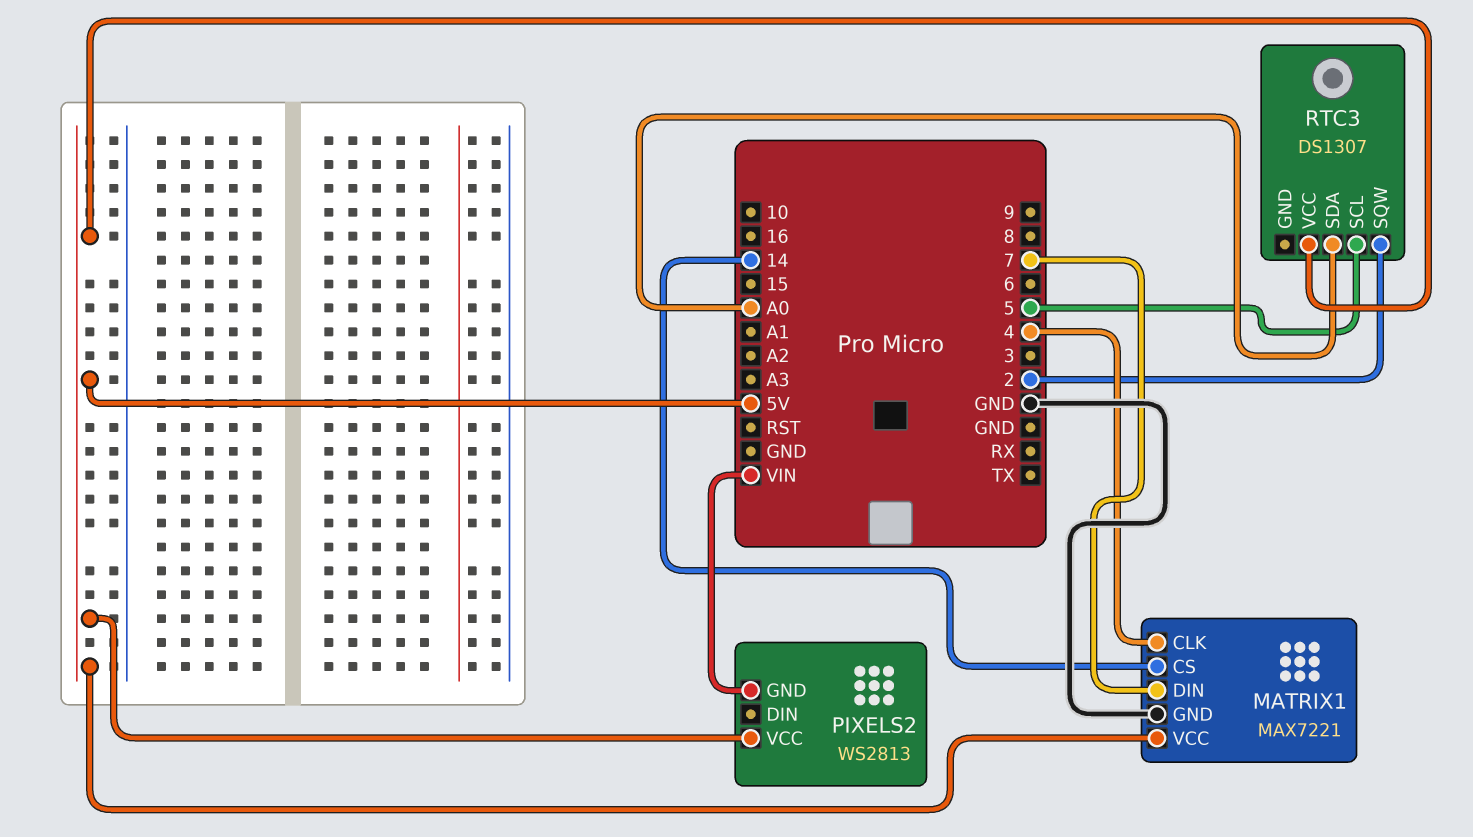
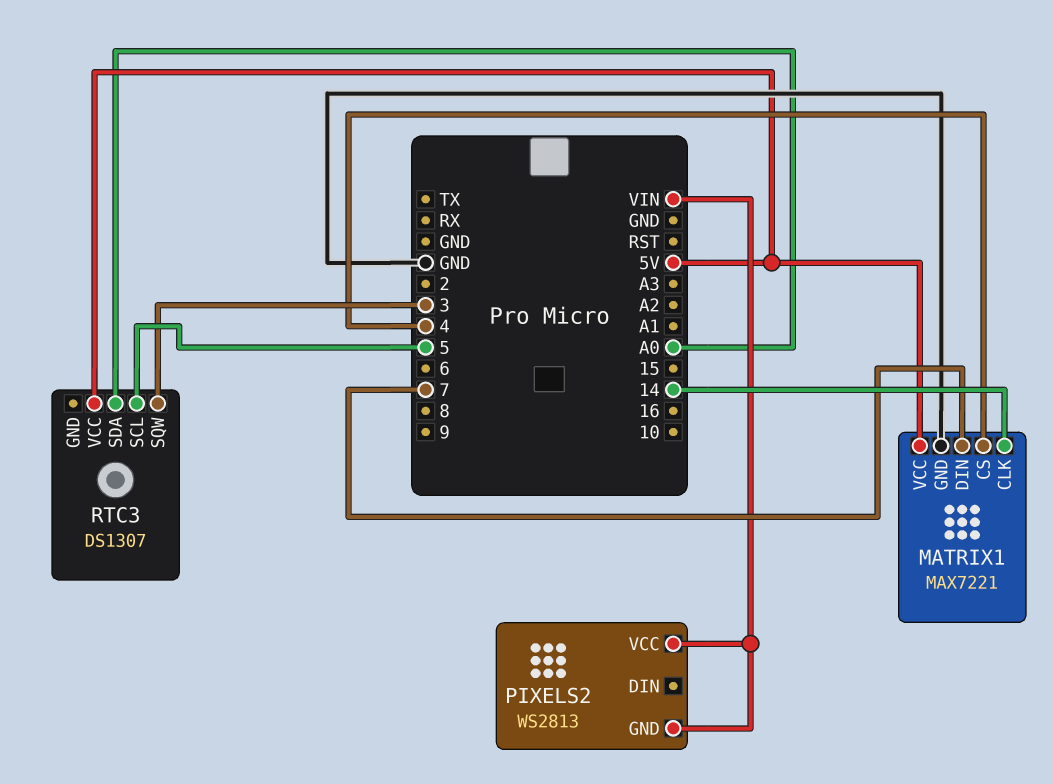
MATRIX1 pin CLK: 4 -> 14
MATRIX1 pin CS: 14 -> 4
PIXELS2 pin VCC: 5V -> VIN
RTC3 pin SQW: 2 -> 3

